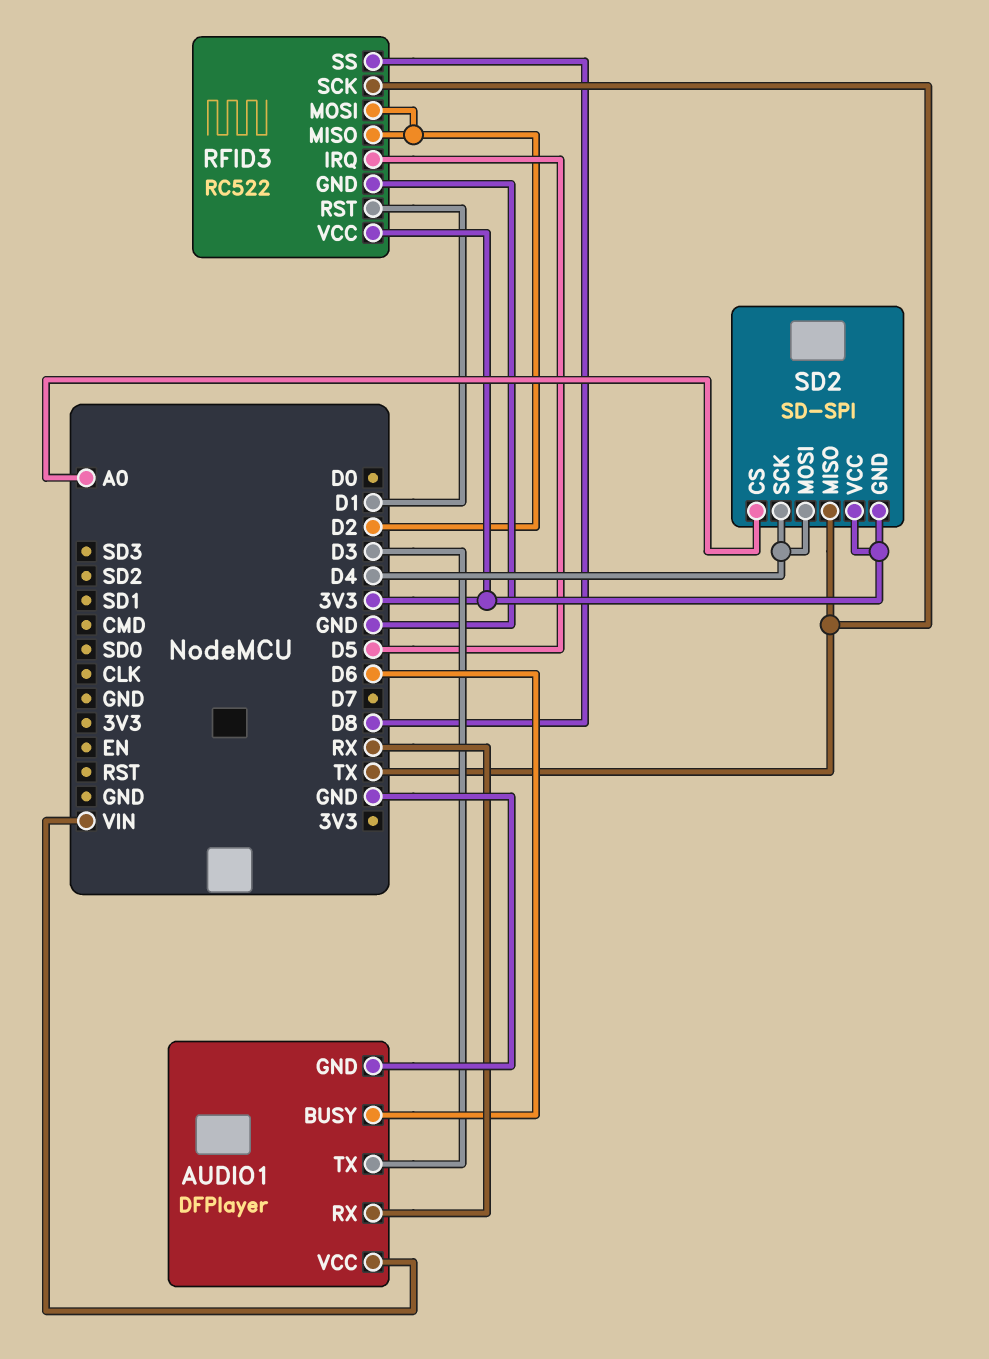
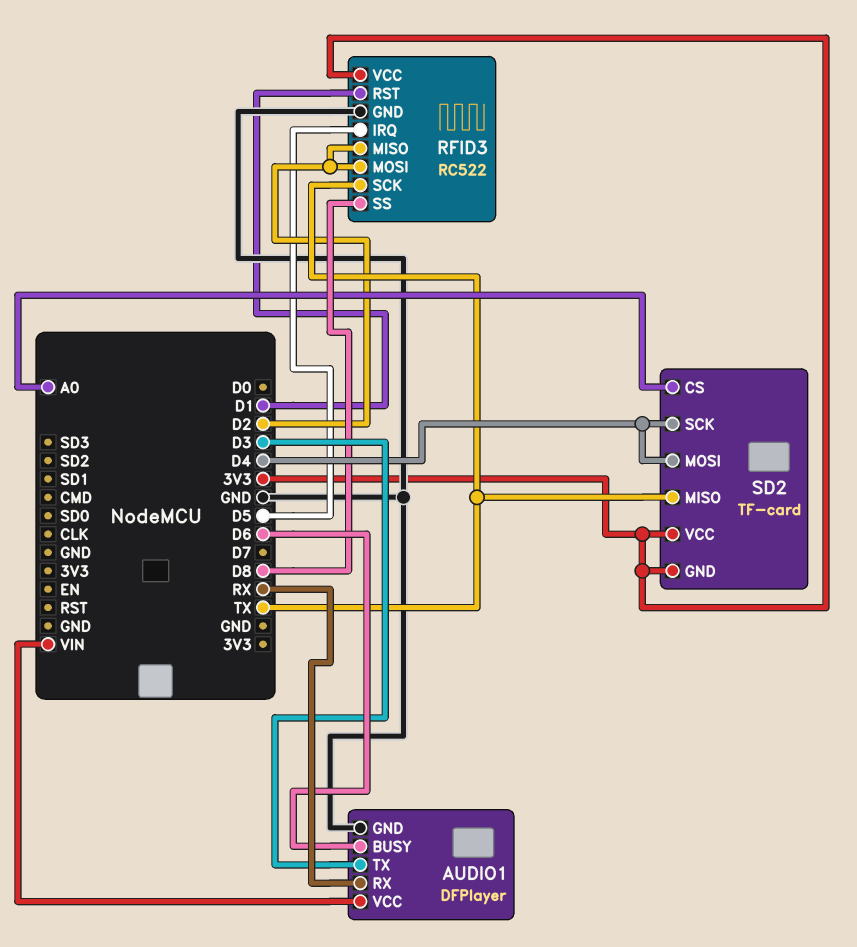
SD2: SD-SPI -> TF-card

